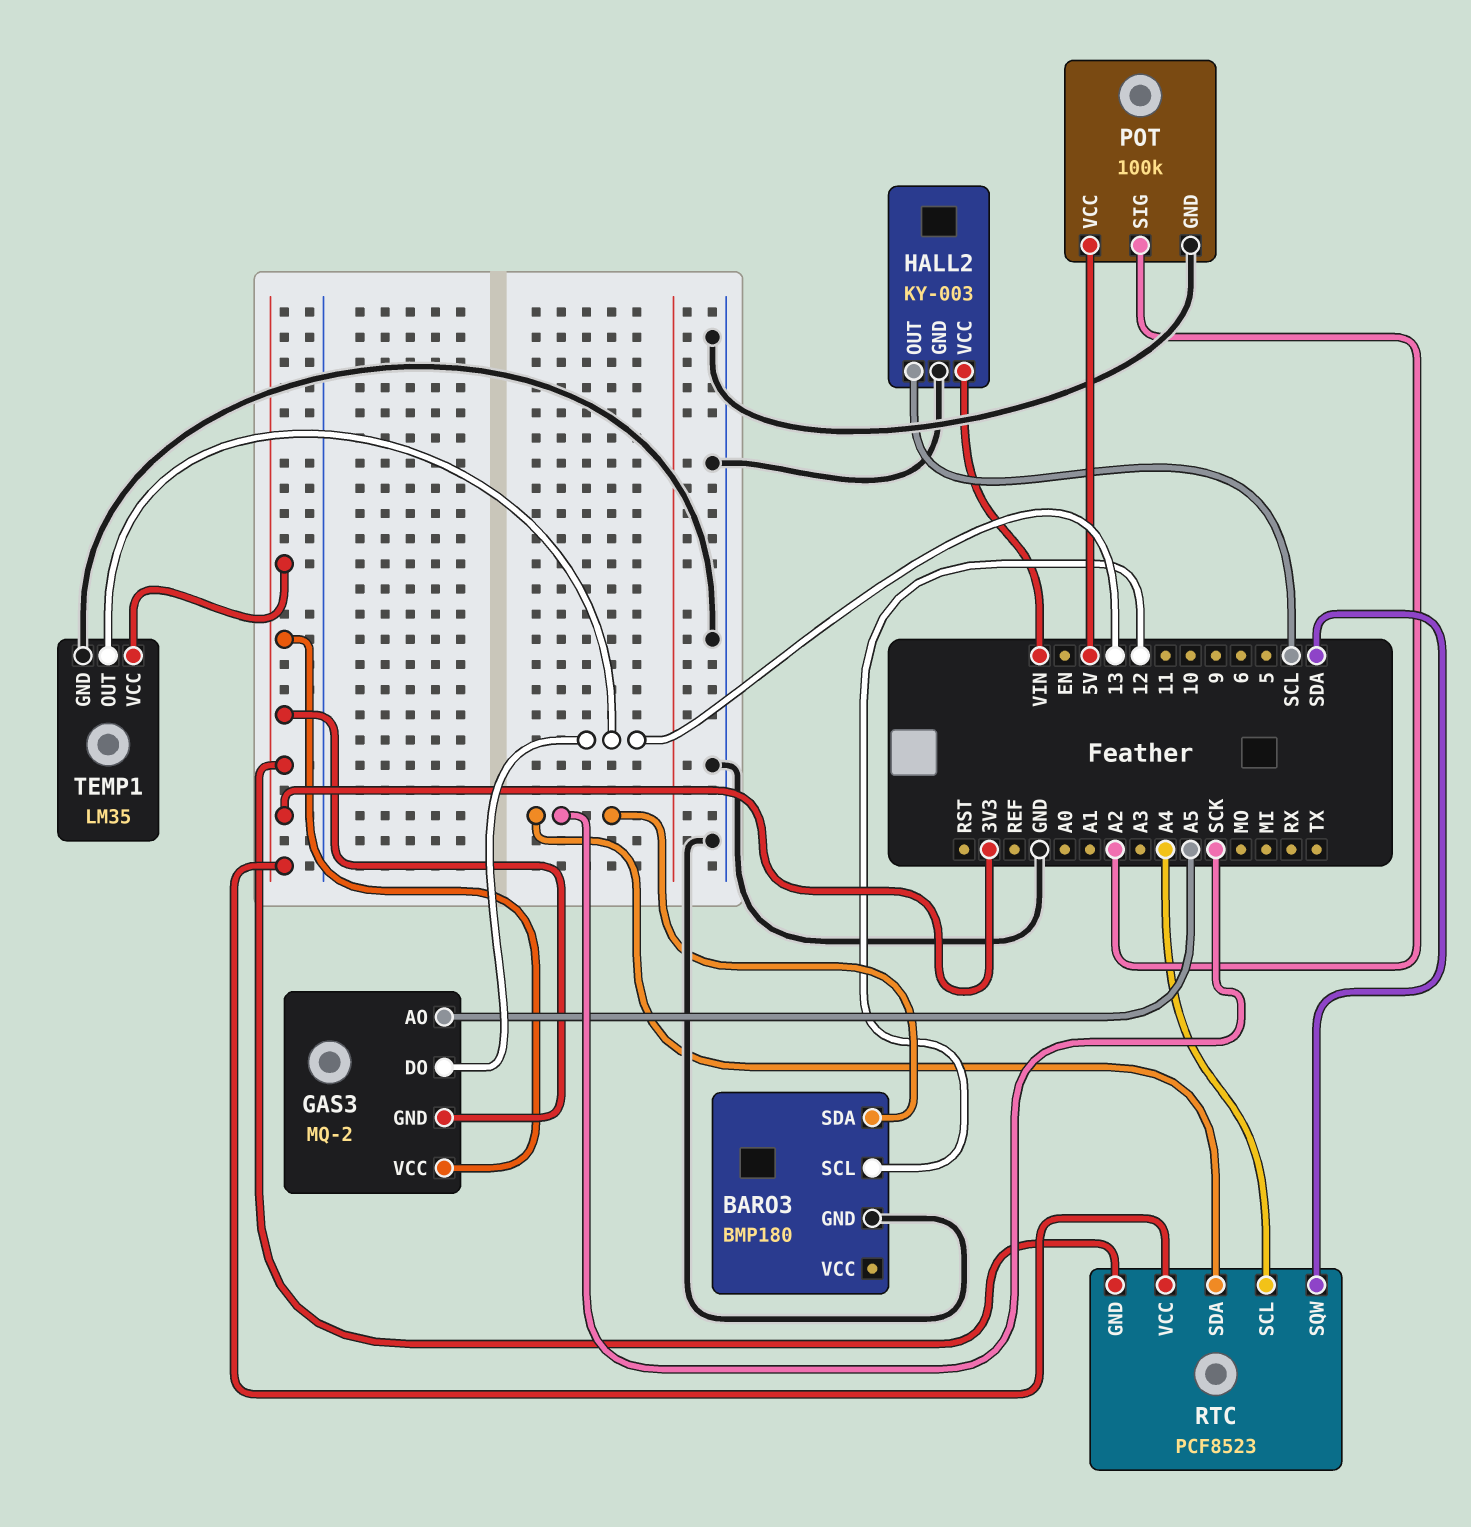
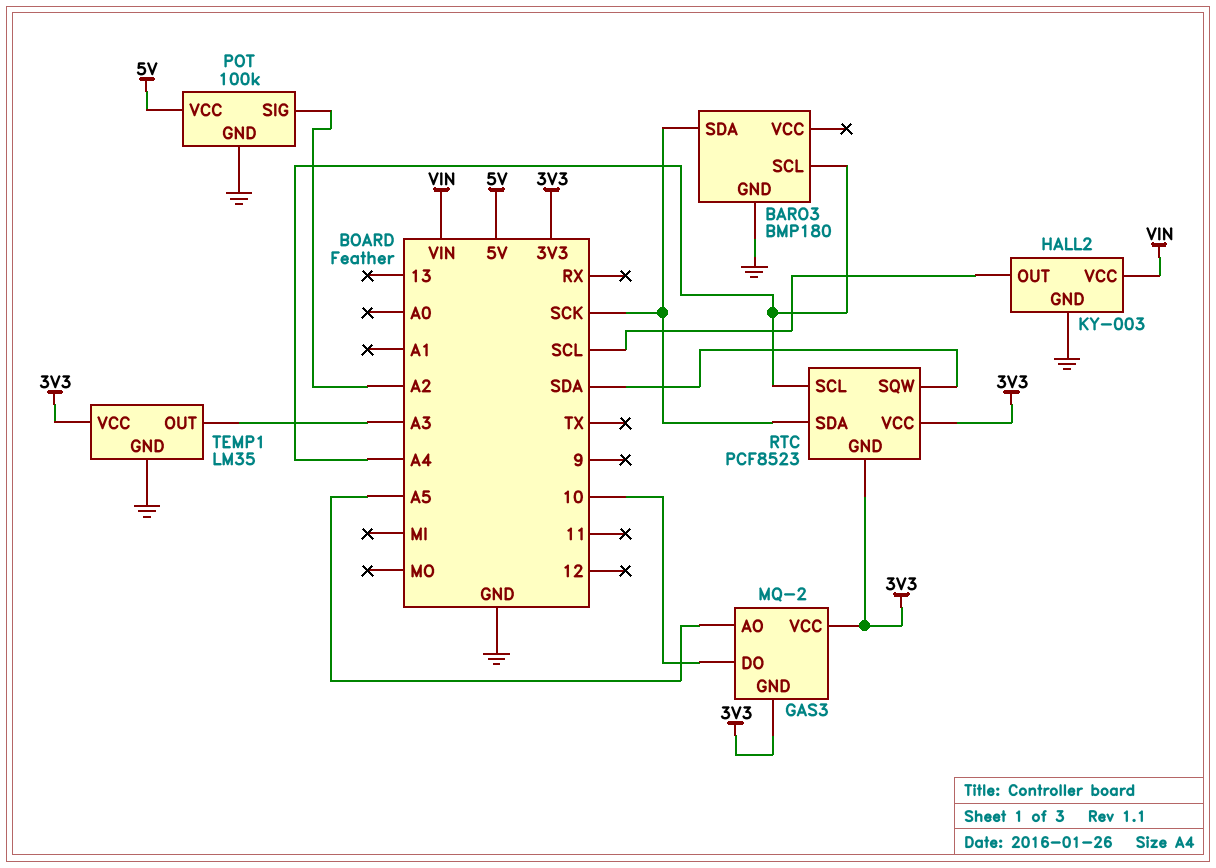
BARO3 pin SCL: 12 -> A4
GAS3 pin DO: 13 -> 10
TEMP1 pin OUT: 13 -> A3

